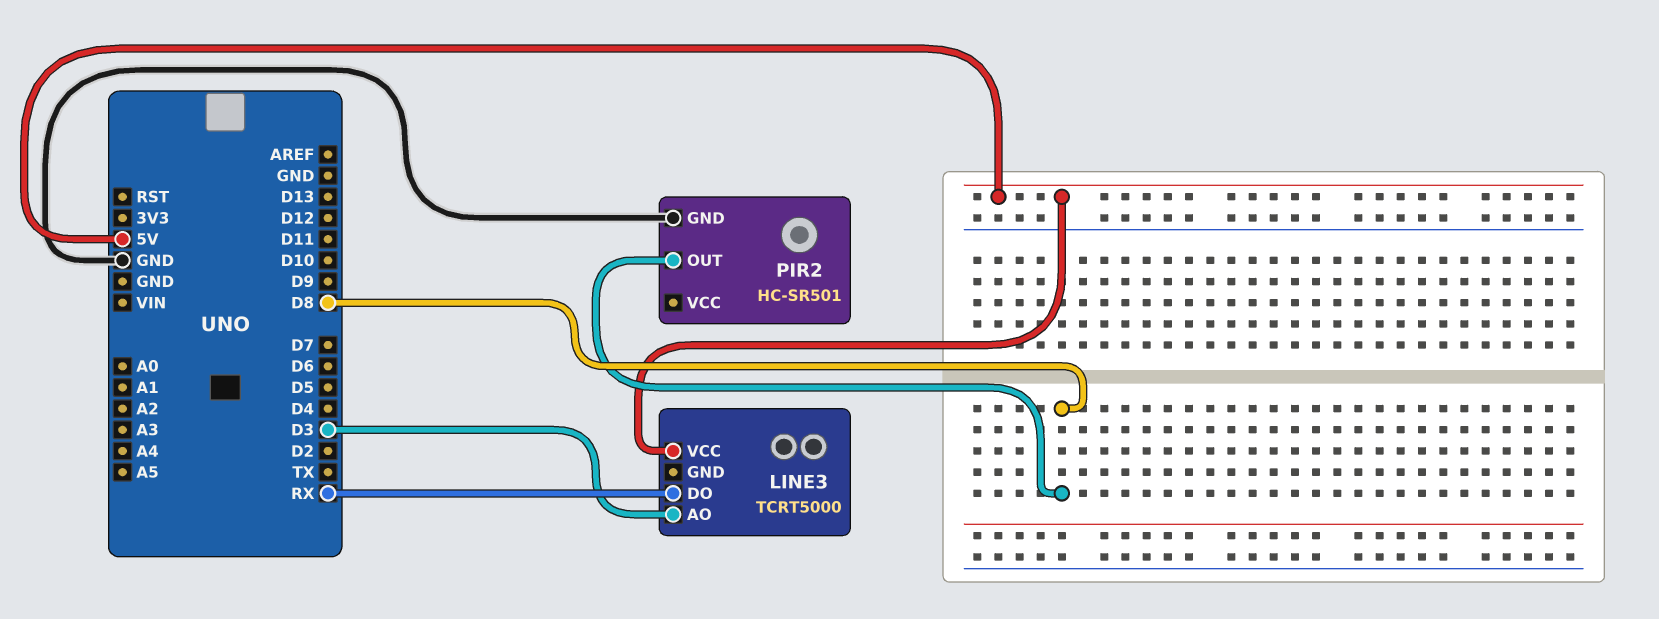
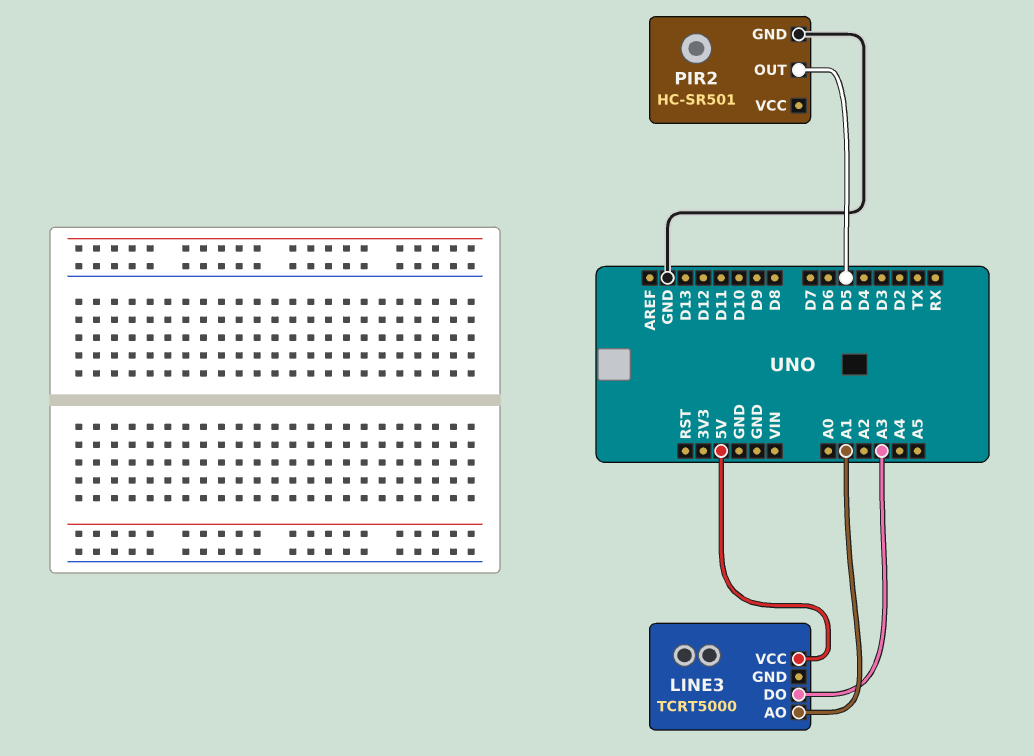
LINE3 pin AO: D3 -> A1
LINE3 pin DO: RX -> A3
PIR2 pin OUT: D8 -> D5

